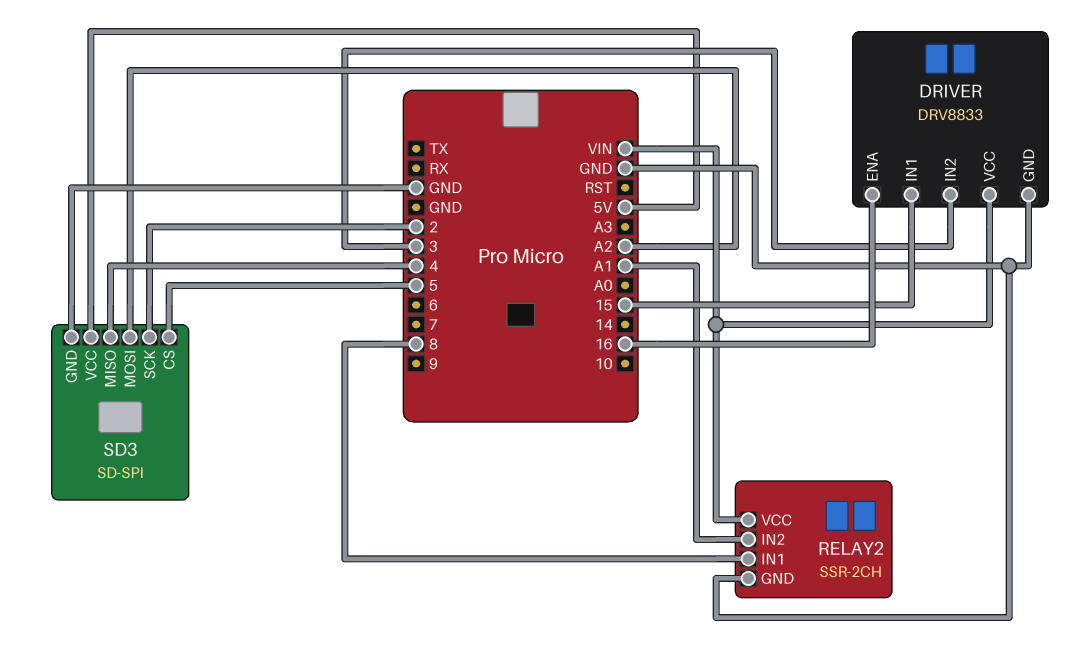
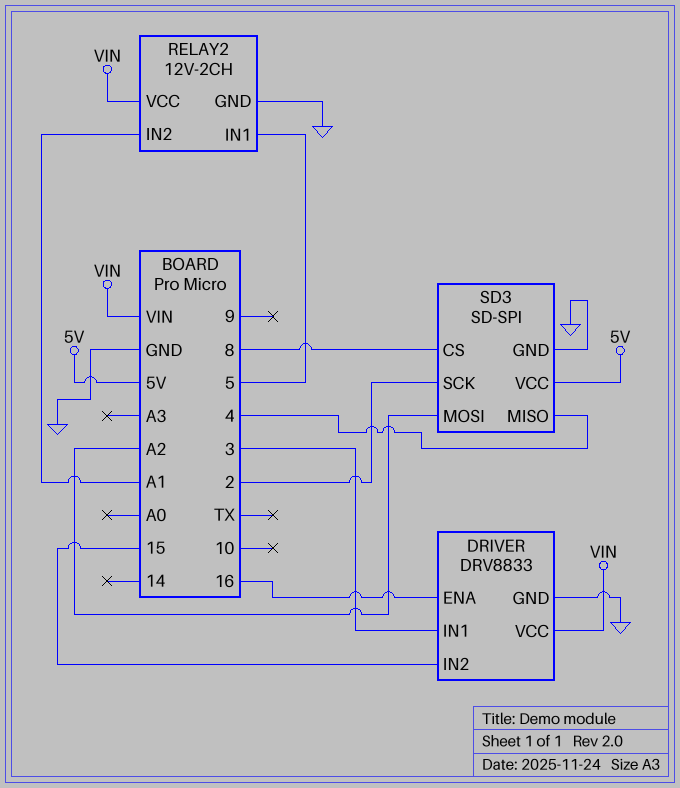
DRIVER pin IN1: 15 -> 3
DRIVER pin IN2: 3 -> 15
RELAY2: SSR-2CH -> 12V-2CH
RELAY2 pin IN1: 8 -> 5
SD3 pin CS: 5 -> 8

